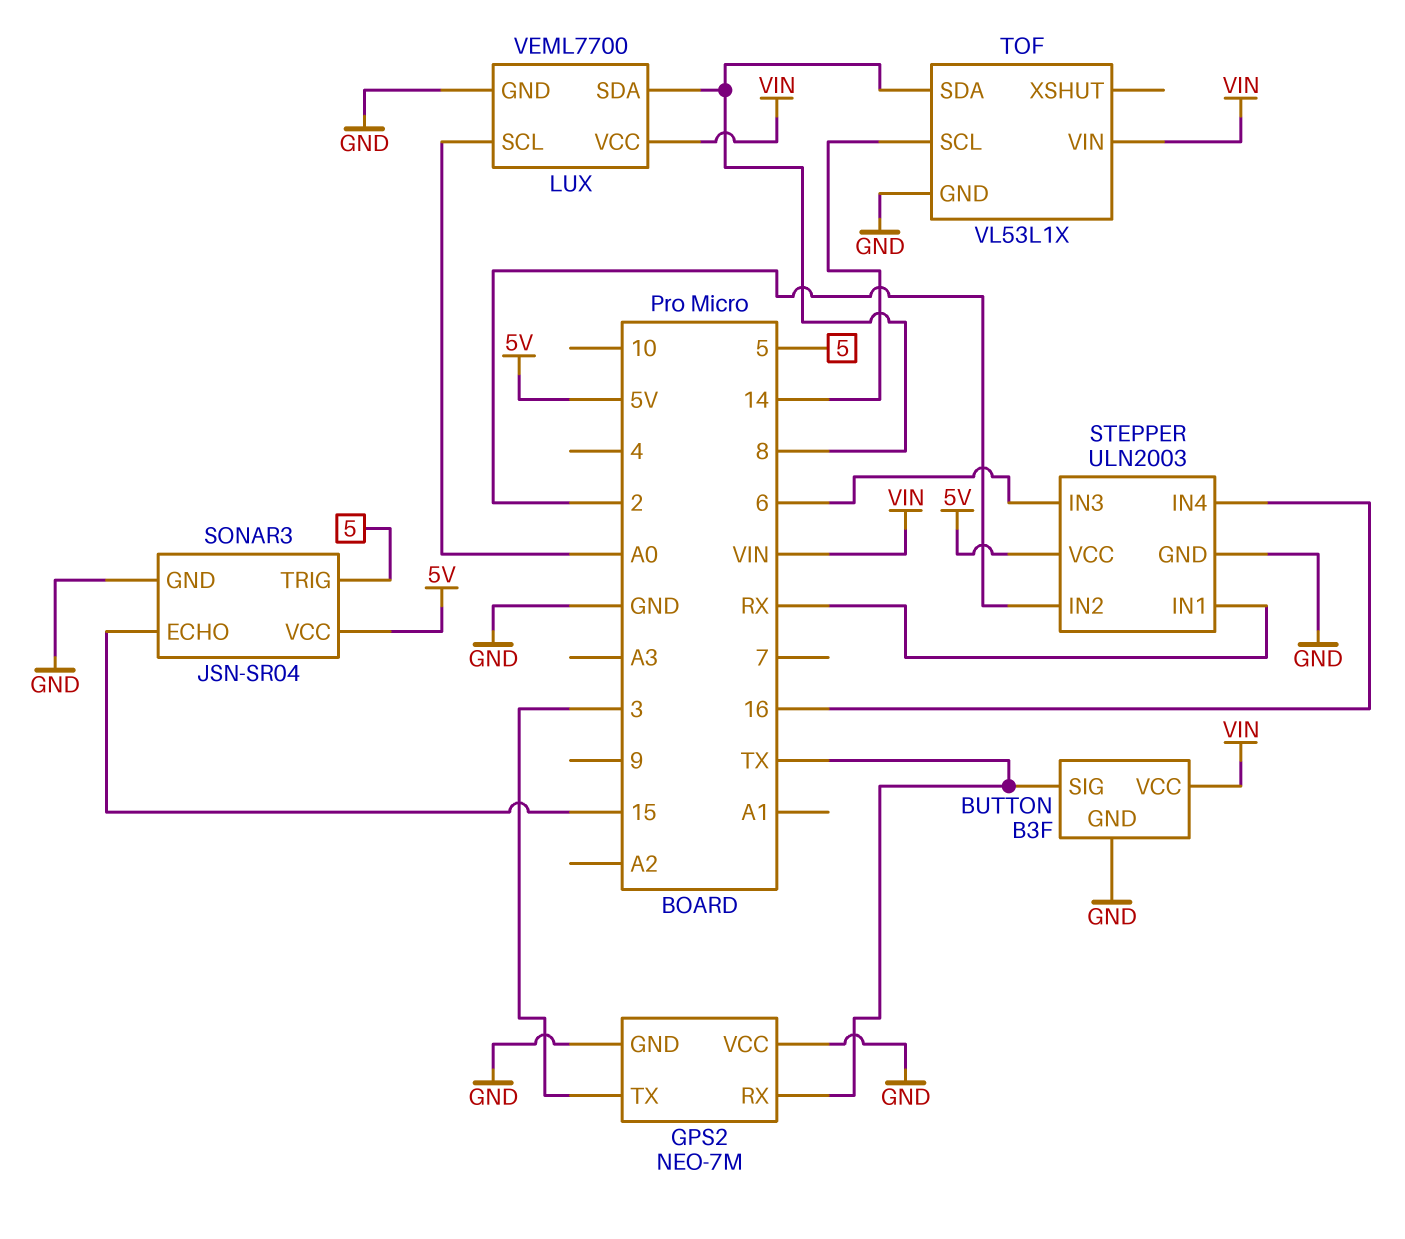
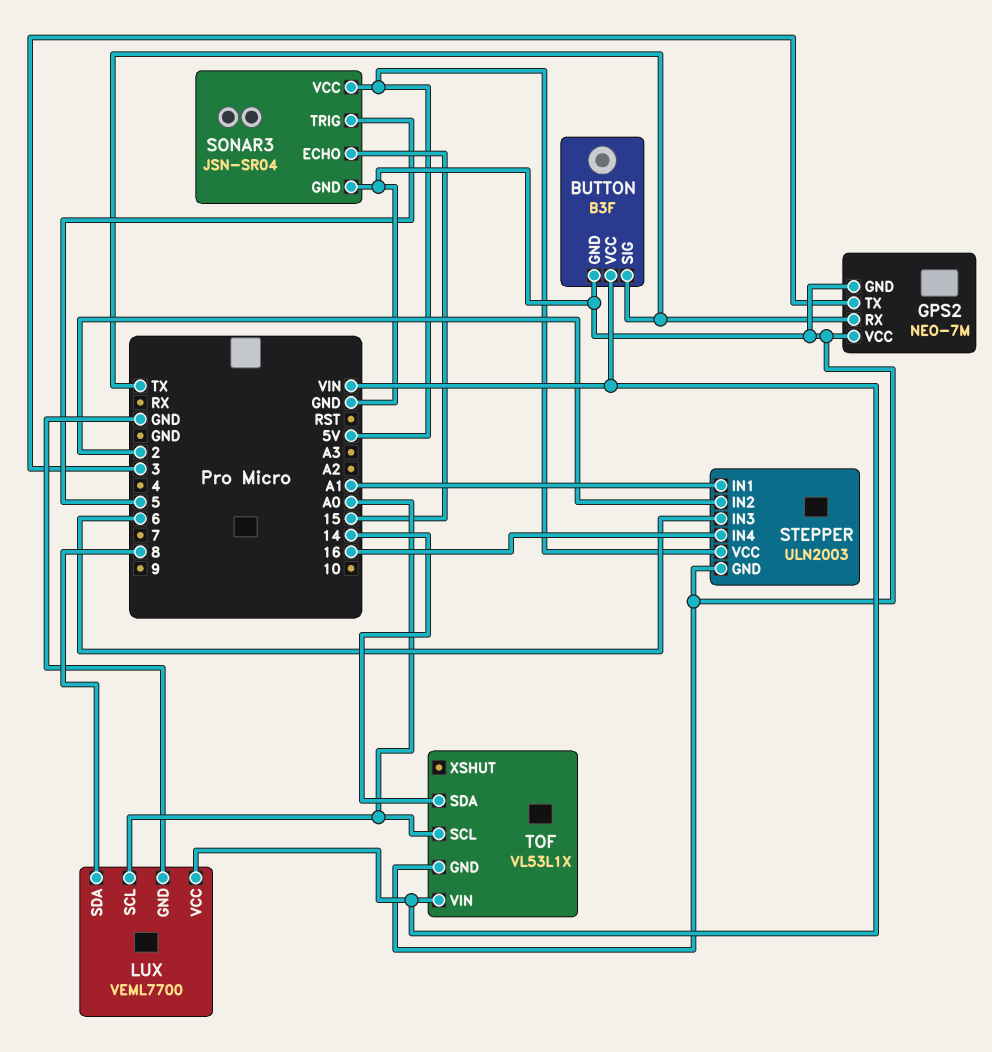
STEPPER pin IN1: RX -> A1
TOF pin SCL: 14 -> A0
TOF pin SDA: 8 -> 14

